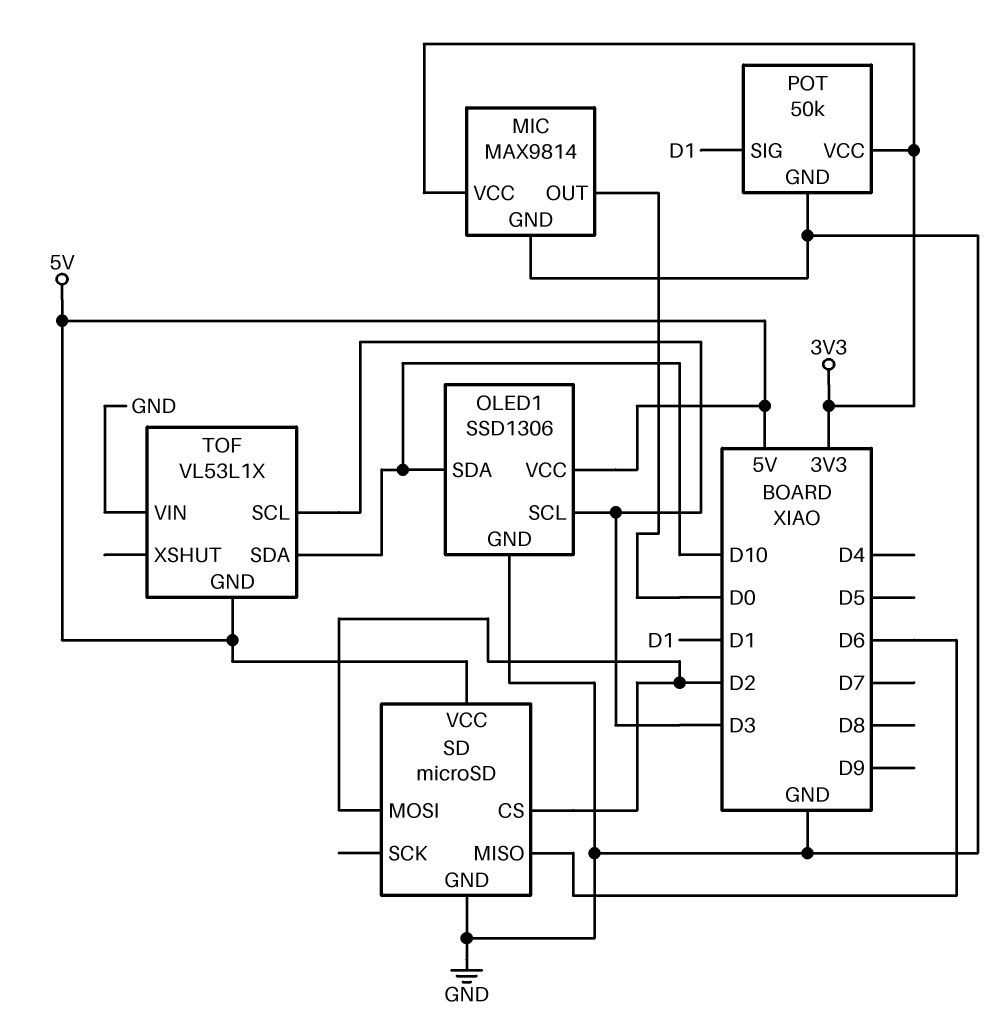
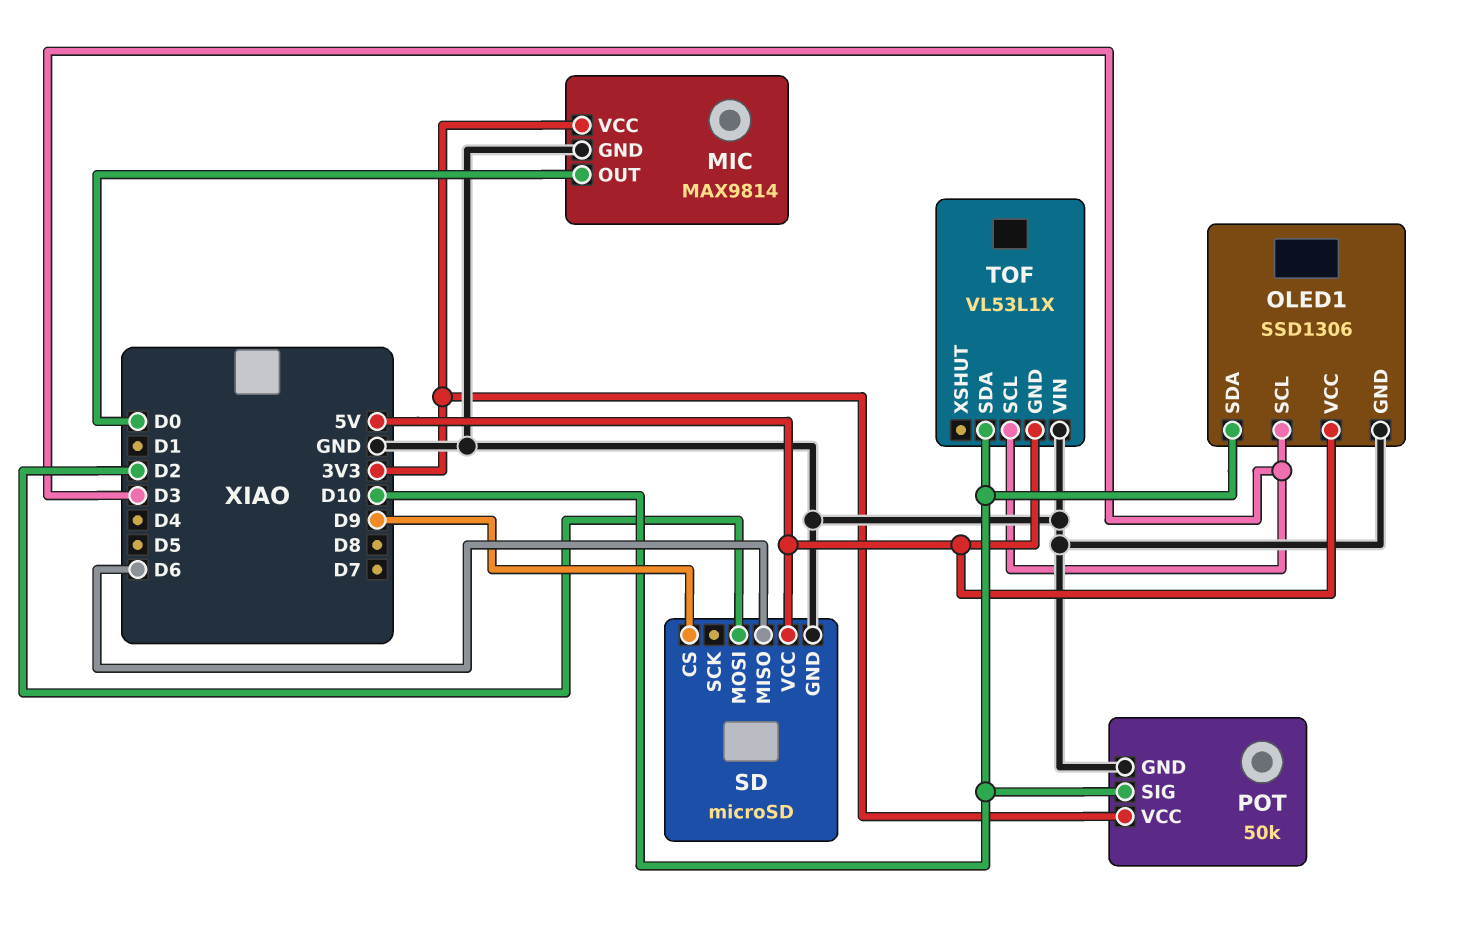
POT pin SIG: D1 -> D10
SD pin CS: D2 -> D9

